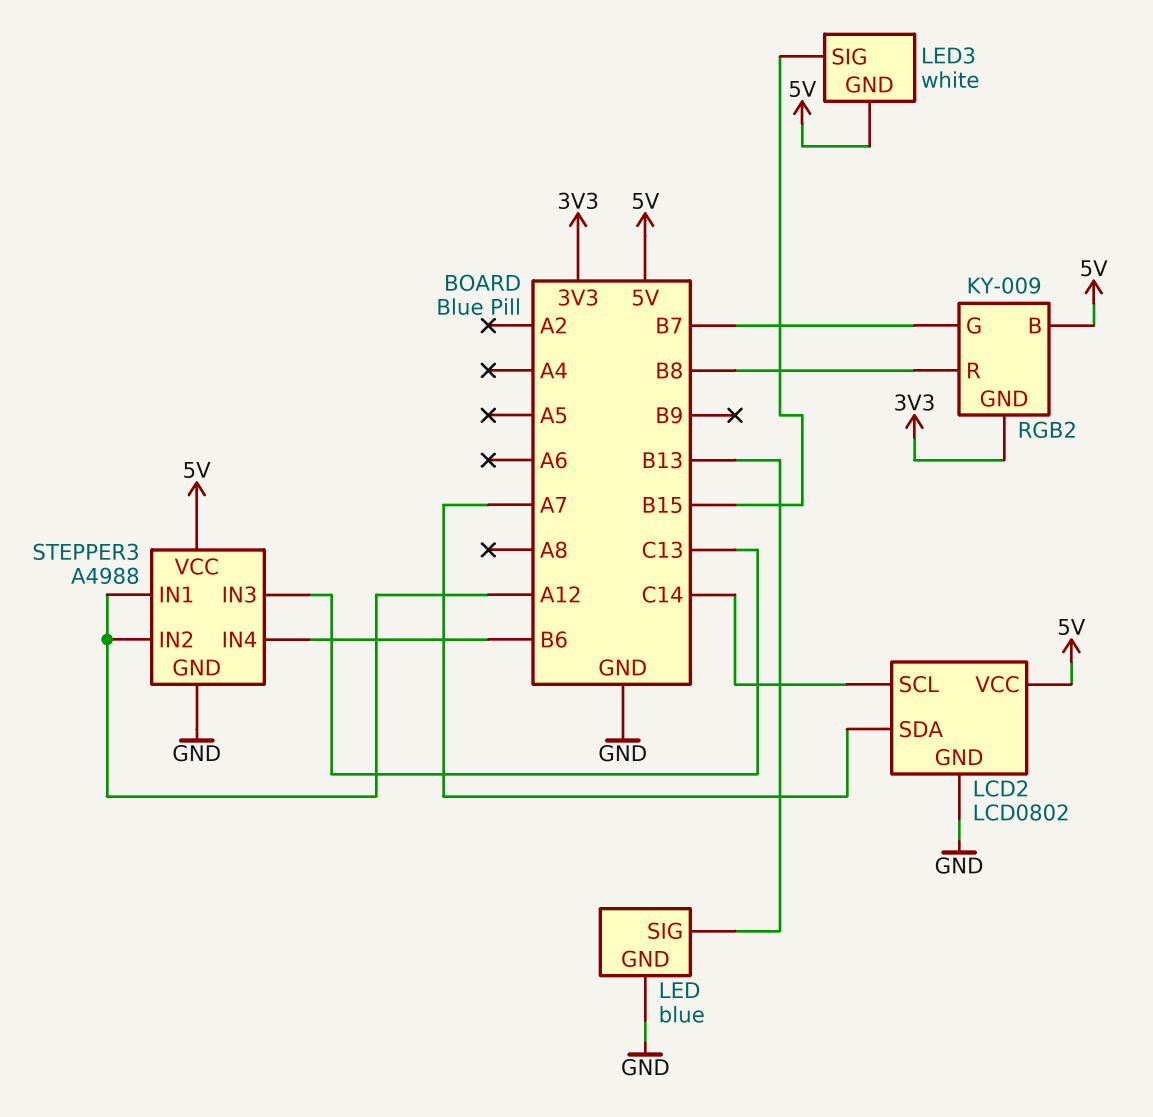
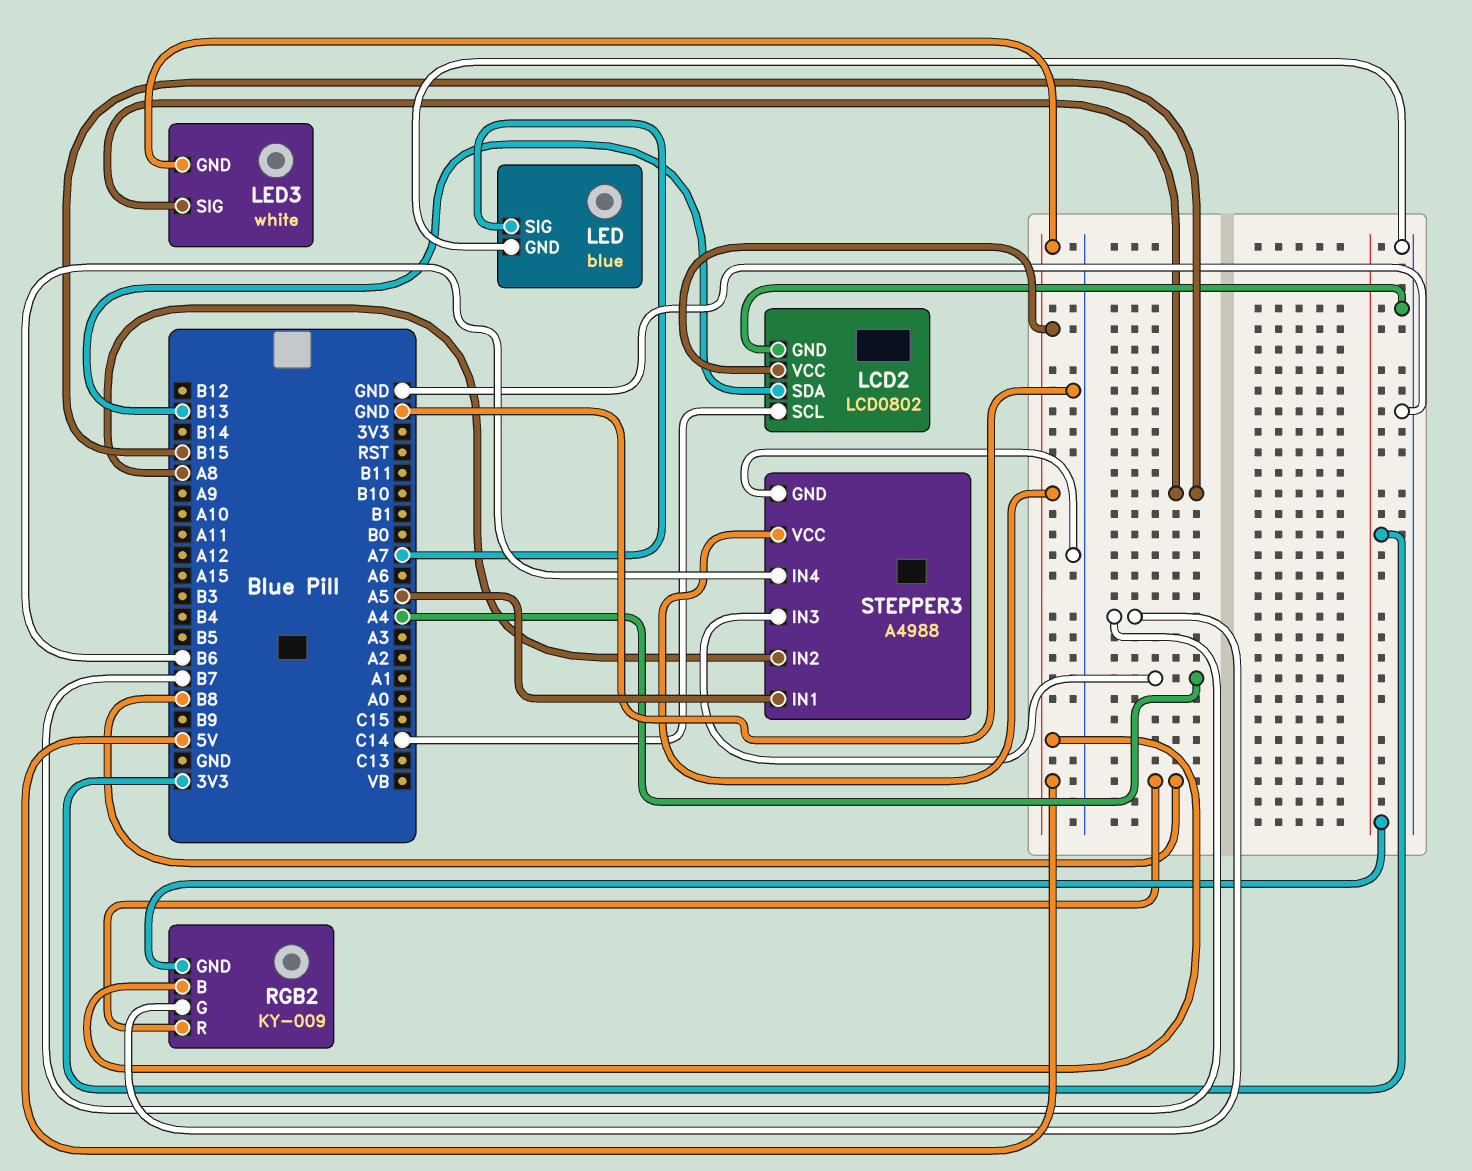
LCD2 pin SDA: A7 -> B13
LED pin SIG: B13 -> A7
STEPPER3 pin IN1: A12 -> A5
STEPPER3 pin IN2: A12 -> A8
STEPPER3 pin IN3: C13 -> A4

